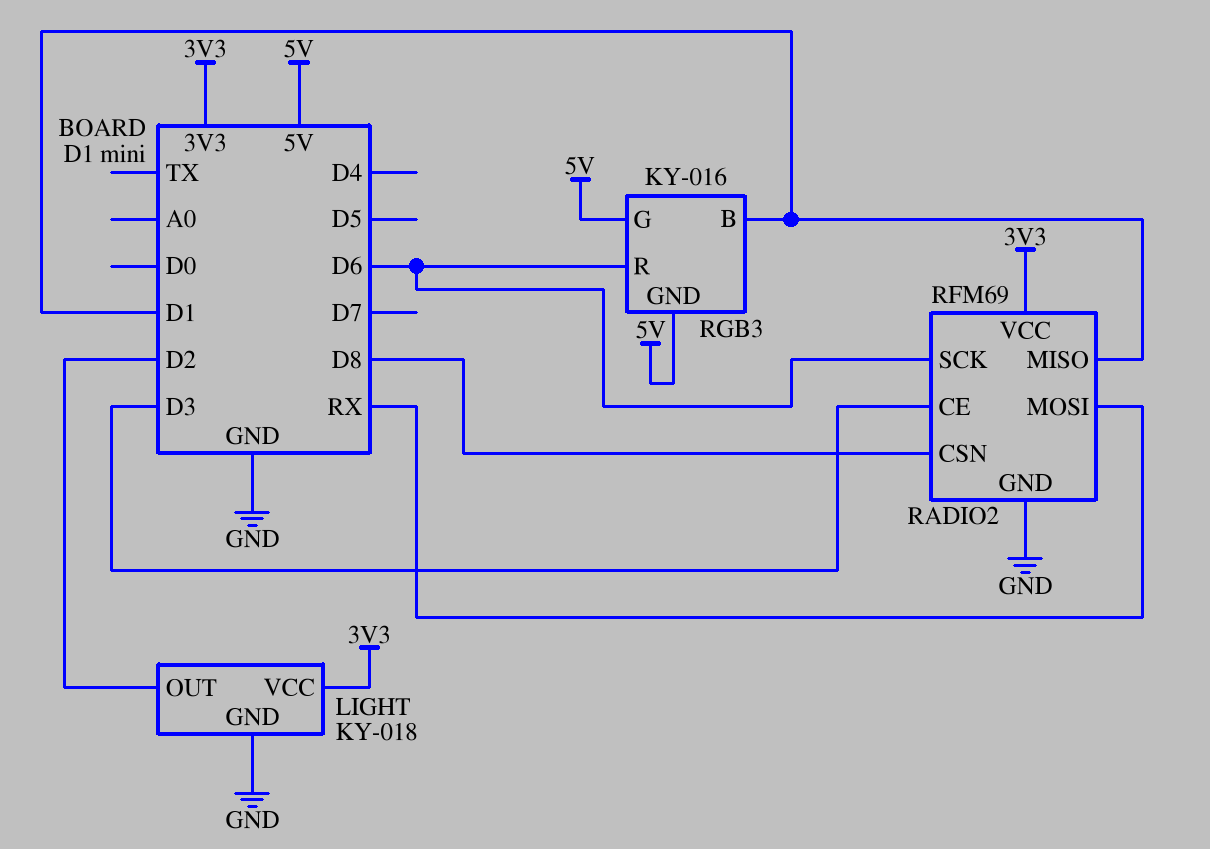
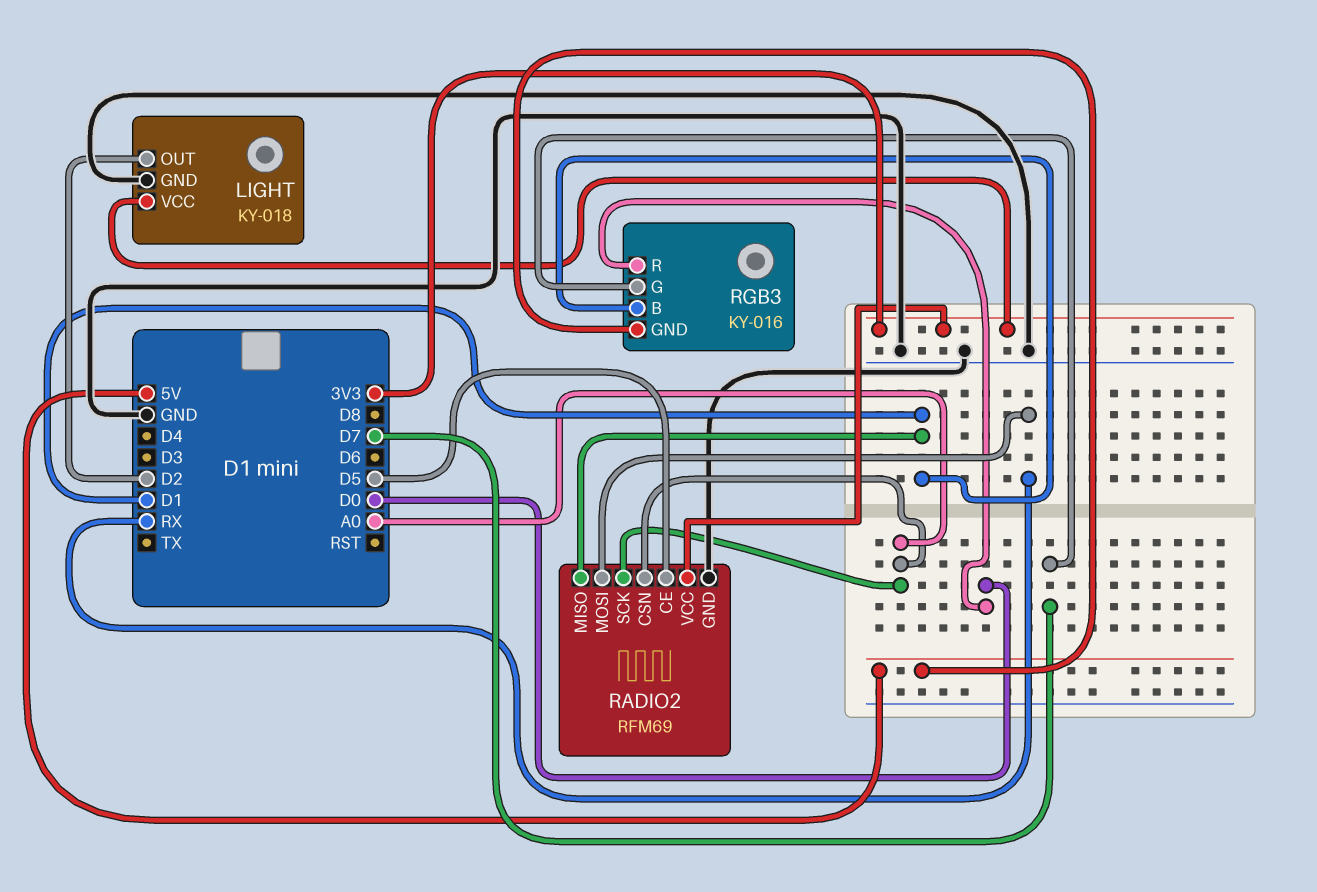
RADIO2 pin CE: D3 -> D5
RADIO2 pin CSN: D8 -> A0
RADIO2 pin SCK: D6 -> A0
RGB3 pin G: 5V -> D7
RGB3 pin R: D6 -> D0

